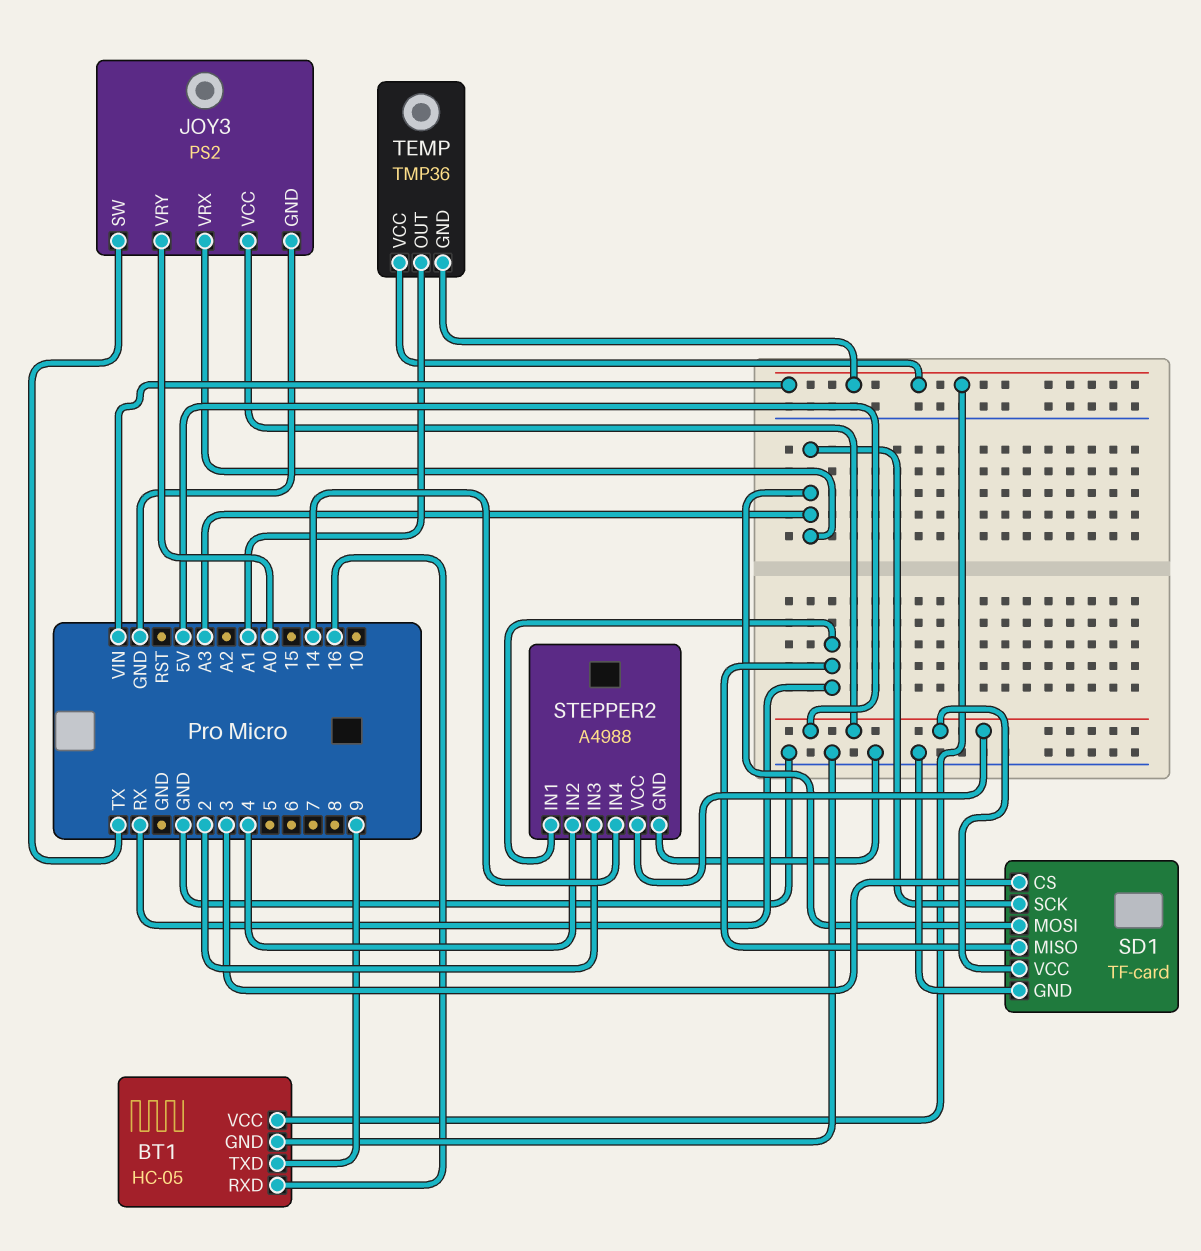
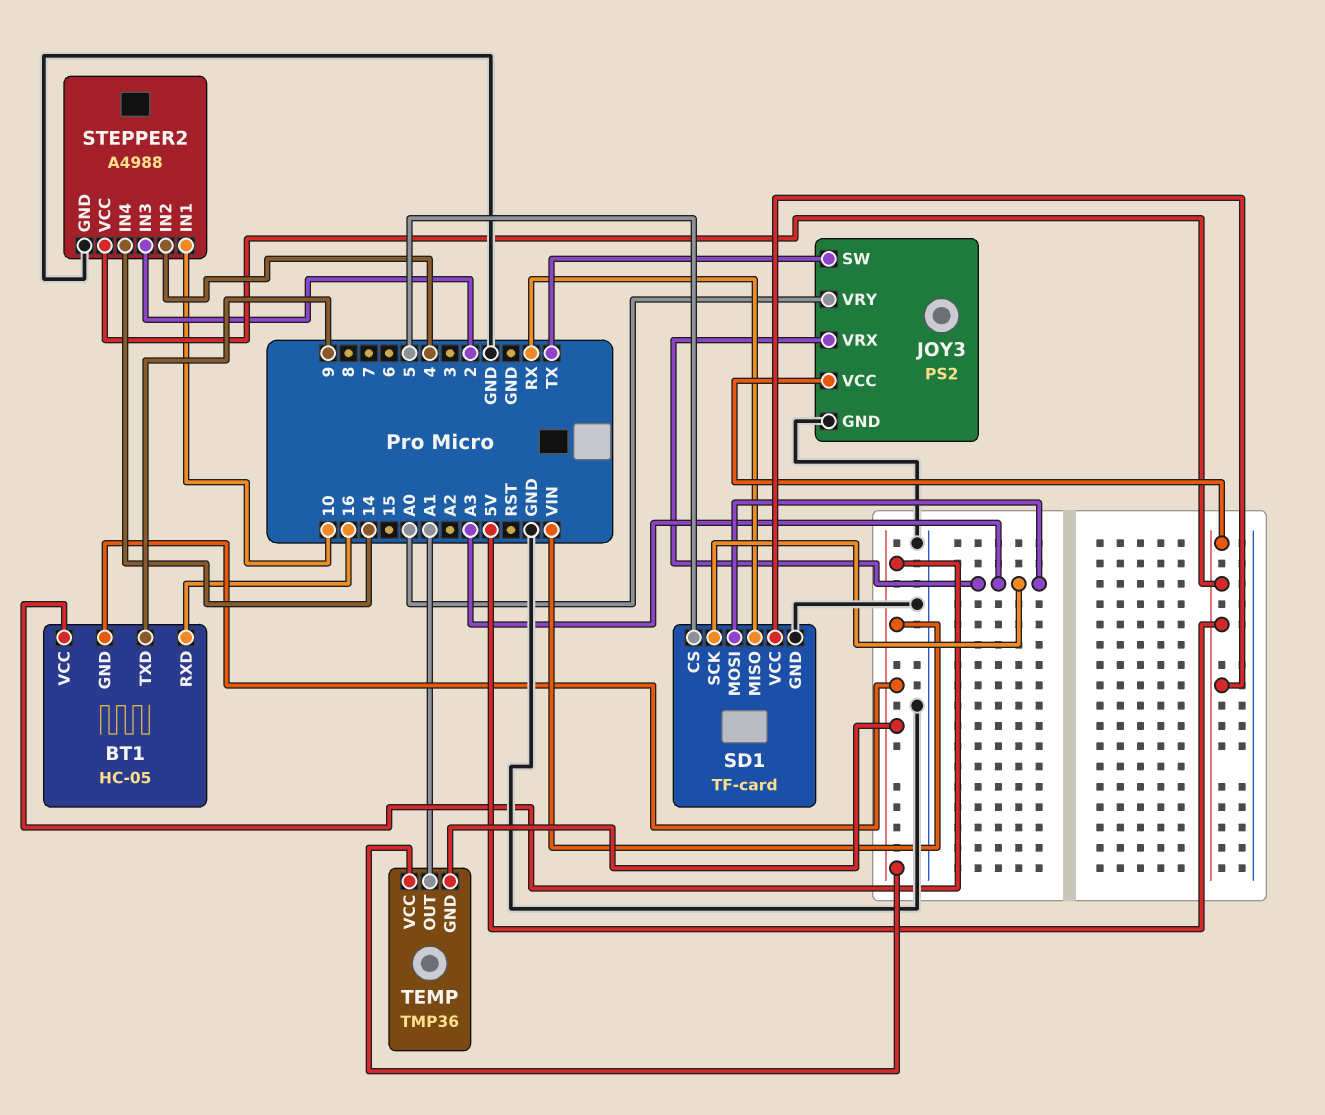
BT1 pin GND: GND -> VIN
SD1 pin CS: 3 -> 5
STEPPER2 pin IN1: RX -> 10

